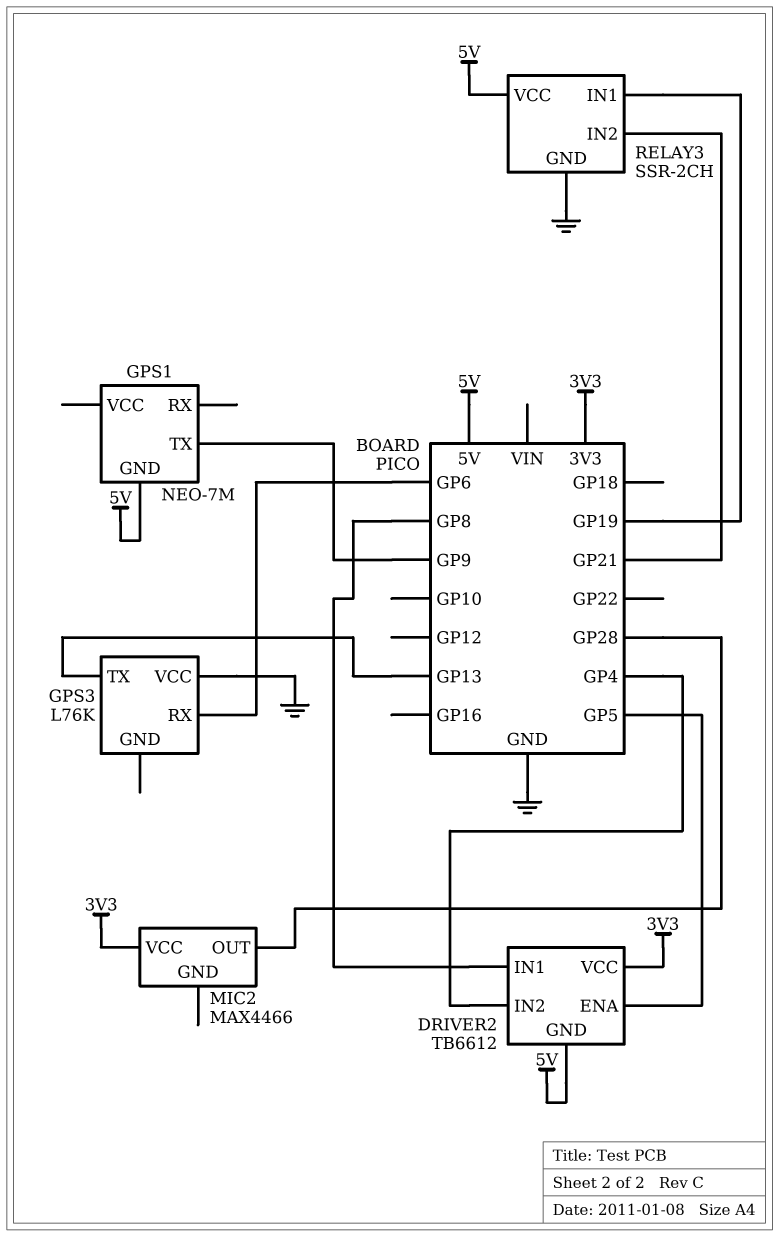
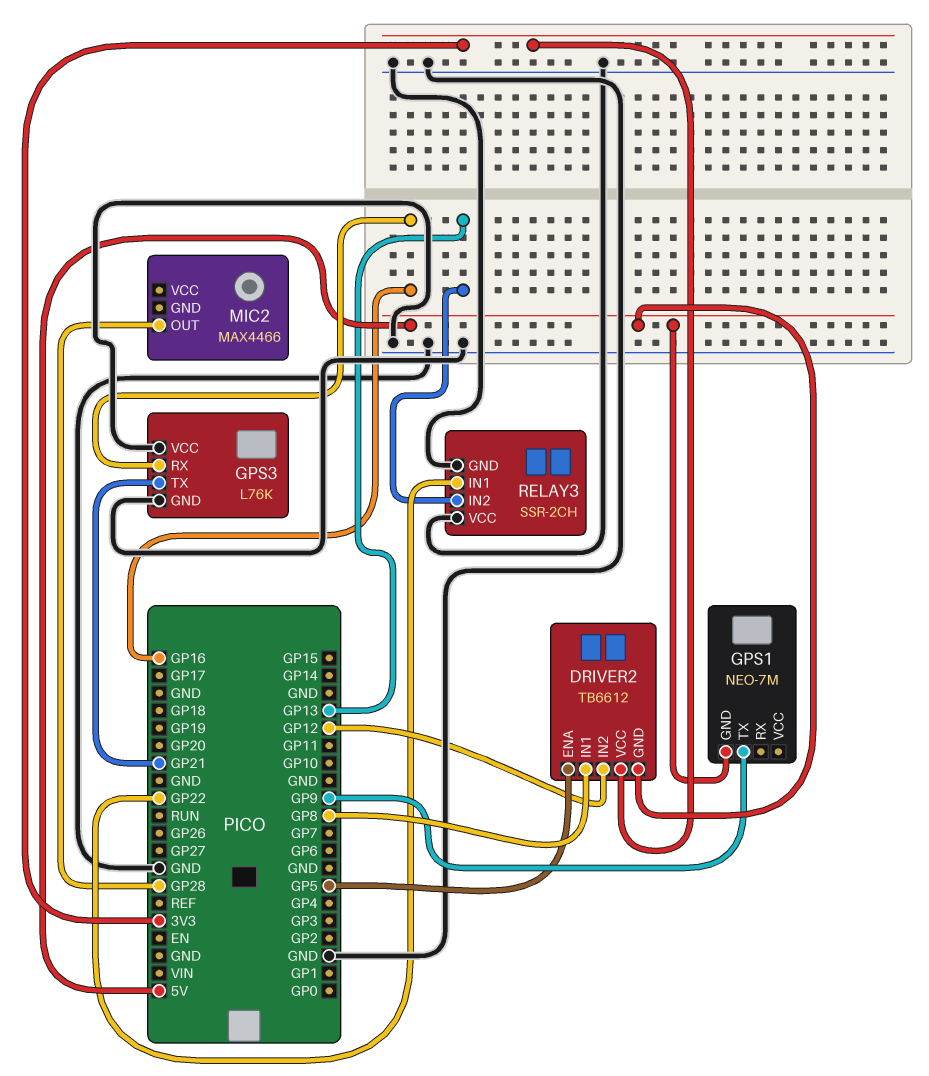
DRIVER2 pin IN2: GP4 -> GP12
GPS3 pin GND: none -> GND
GPS3 pin RX: GP6 -> GP16
GPS3 pin TX: GP13 -> GP21
MIC2 pin VCC: 3V3 -> none
RELAY3 pin IN1: GP19 -> GP22
RELAY3 pin IN2: GP21 -> GP13
RELAY3 pin VCC: 5V -> GND

